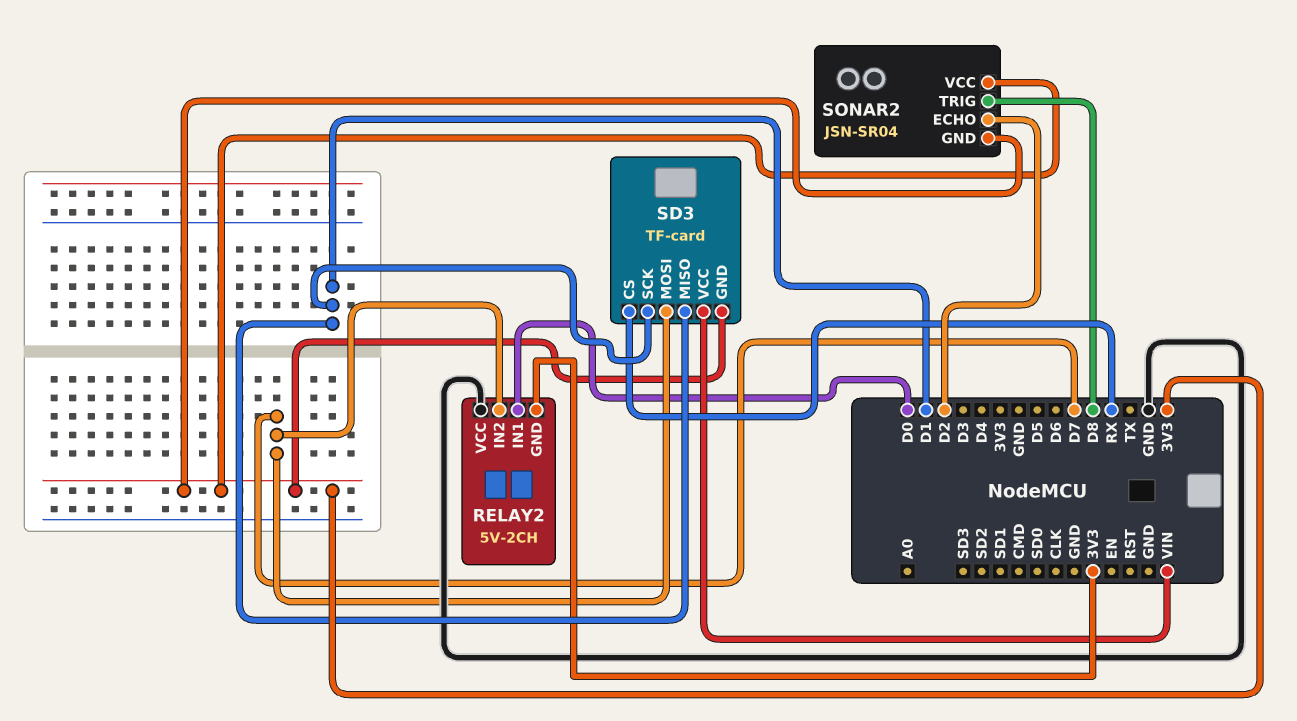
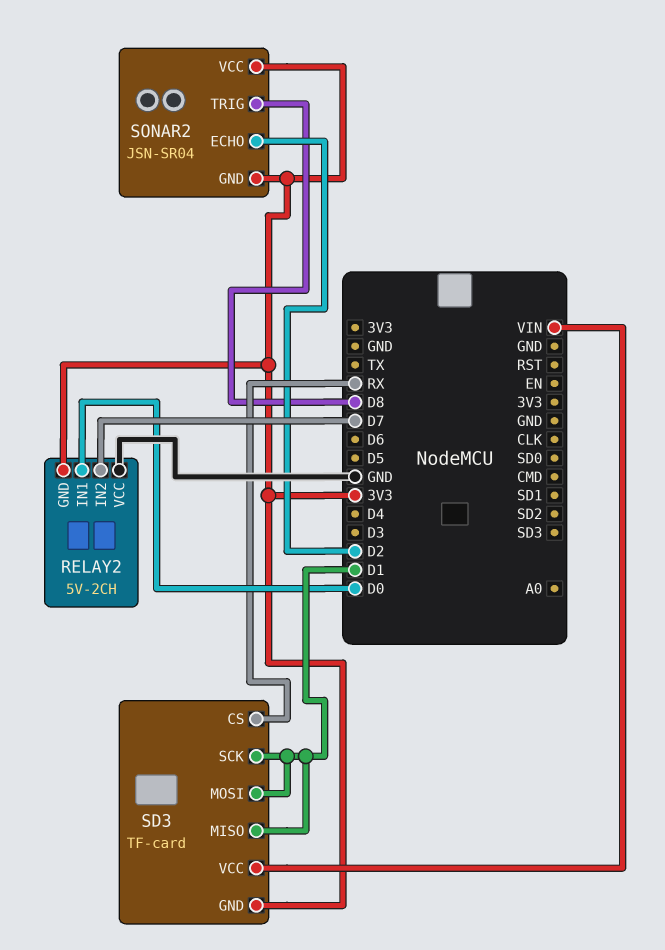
SD3 pin MOSI: D7 -> D1

